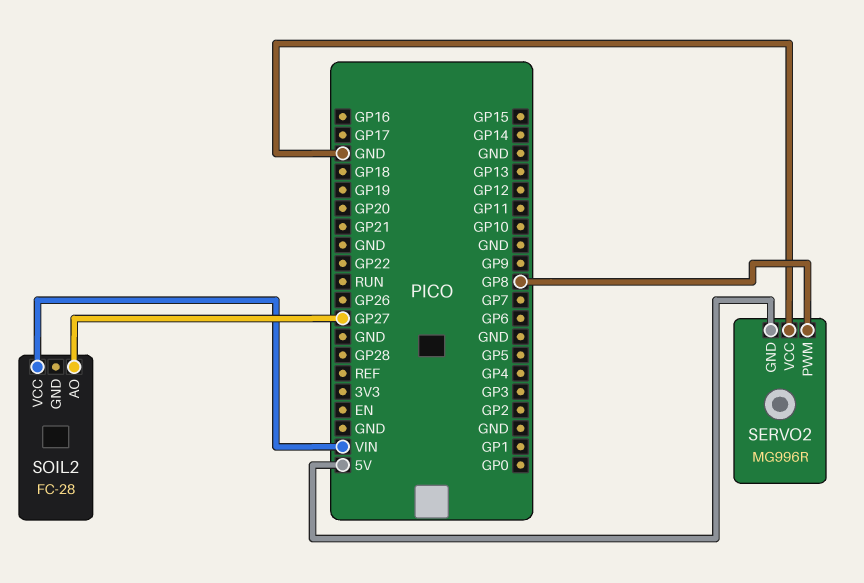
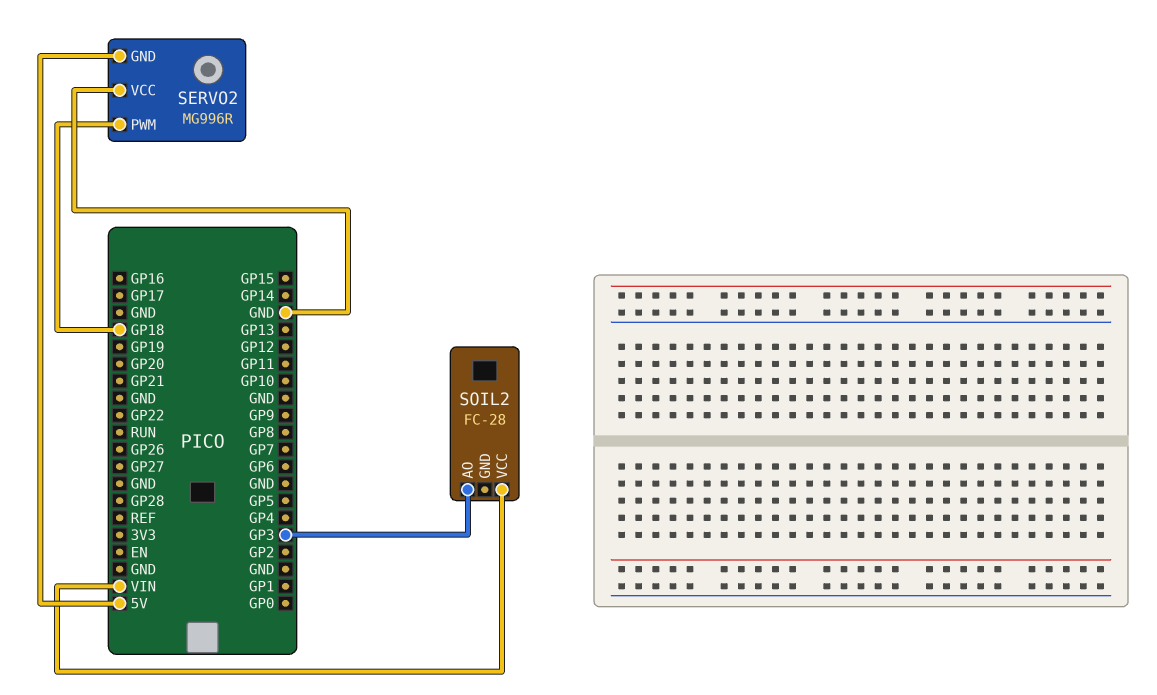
SERVO2 pin PWM: GP8 -> GP18
SOIL2 pin AO: GP27 -> GP3

